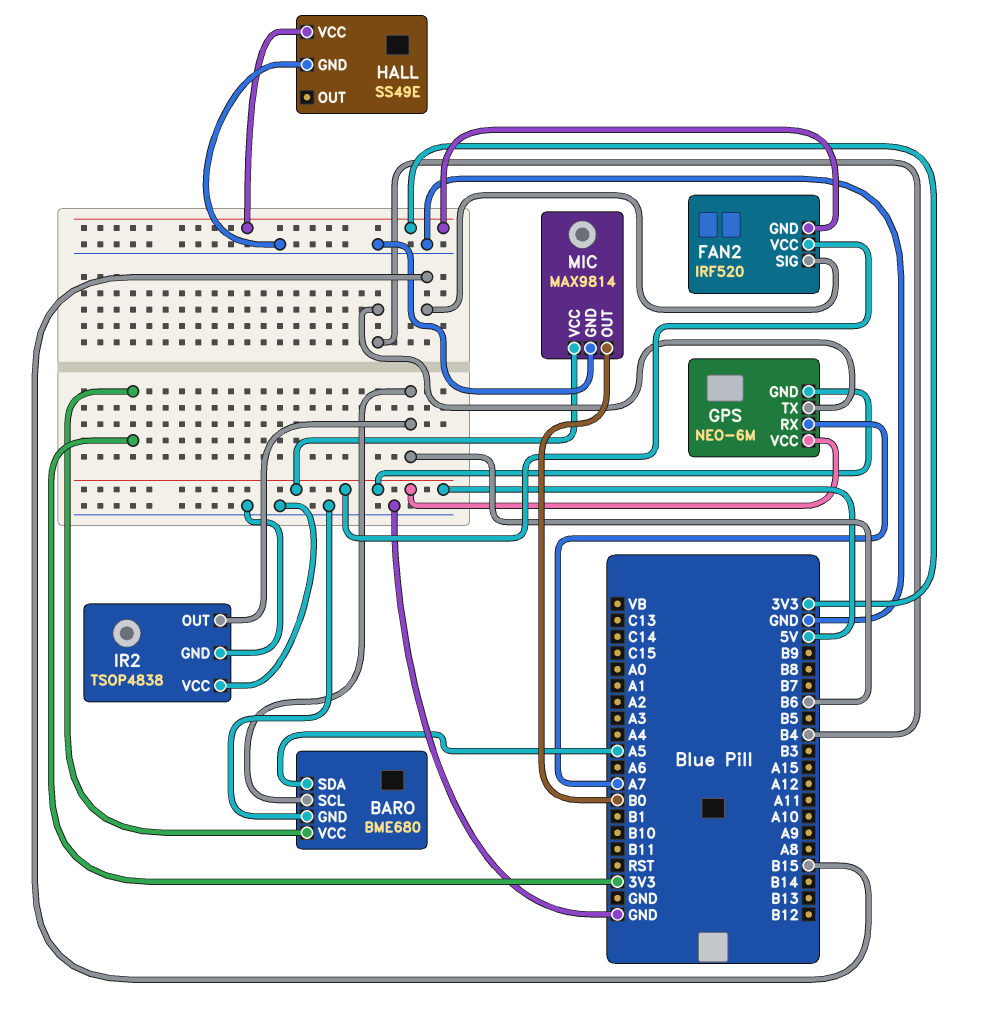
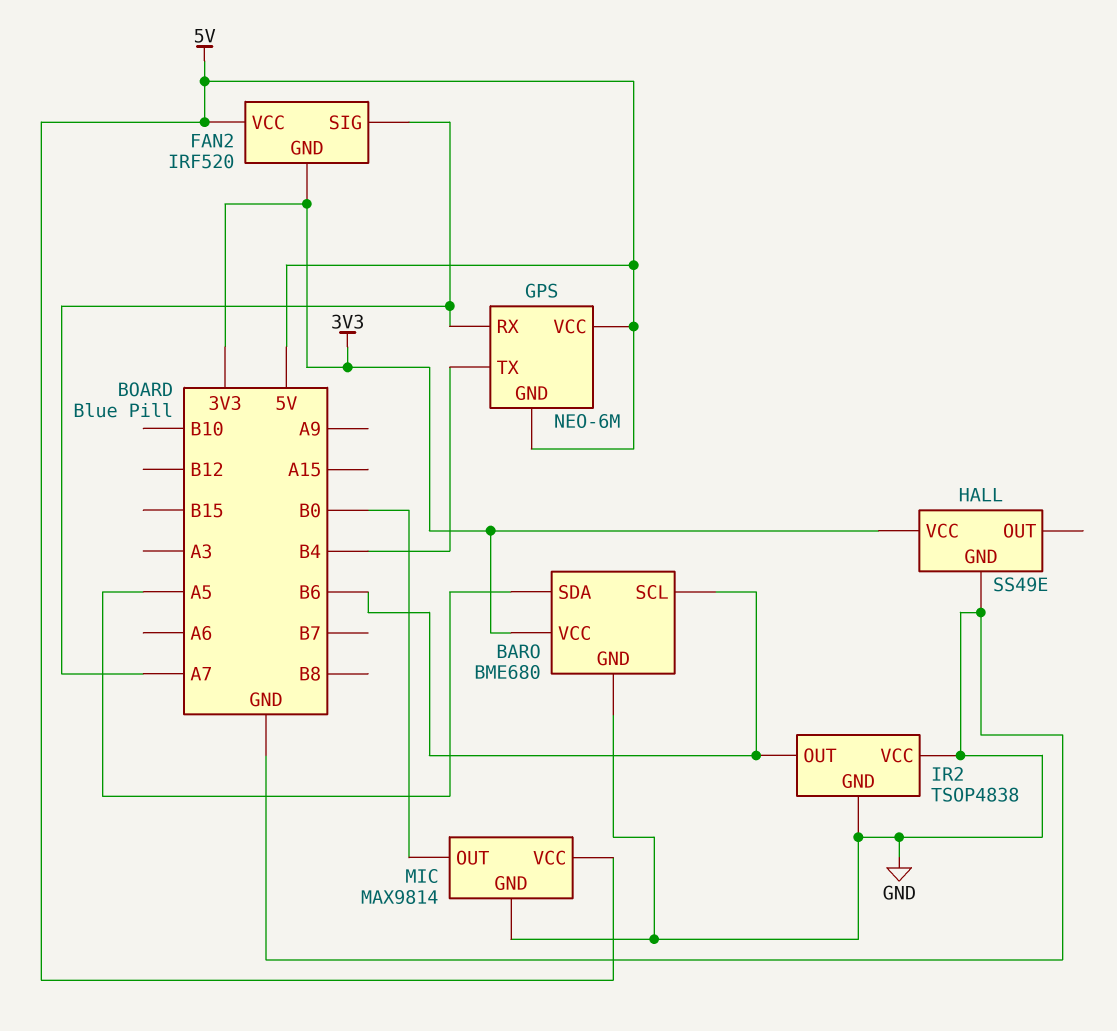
FAN2 pin SIG: B15 -> A7

